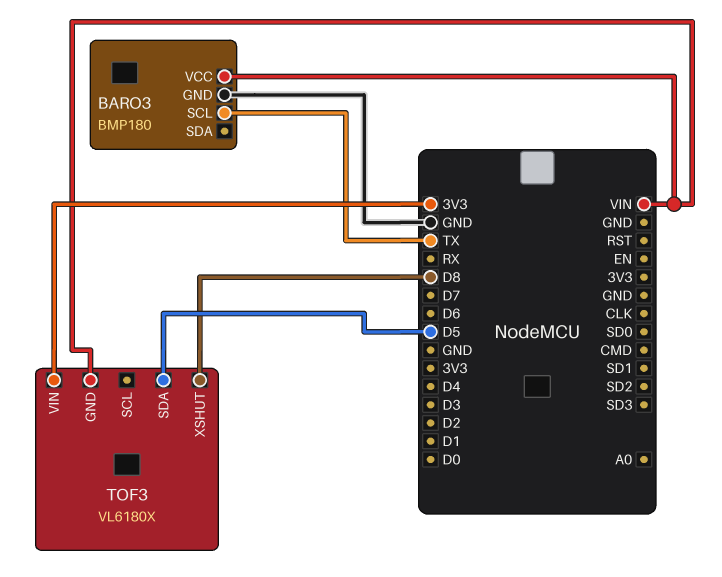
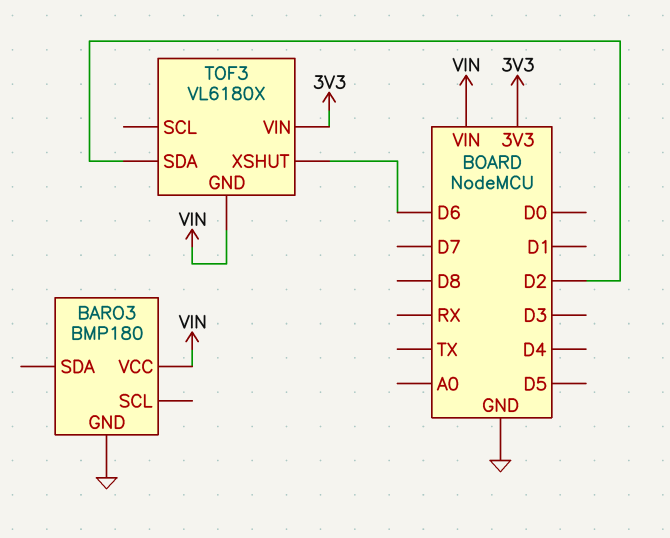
BARO3 pin SCL: TX -> none
TOF3 pin SDA: D5 -> D2
TOF3 pin XSHUT: D8 -> D6

